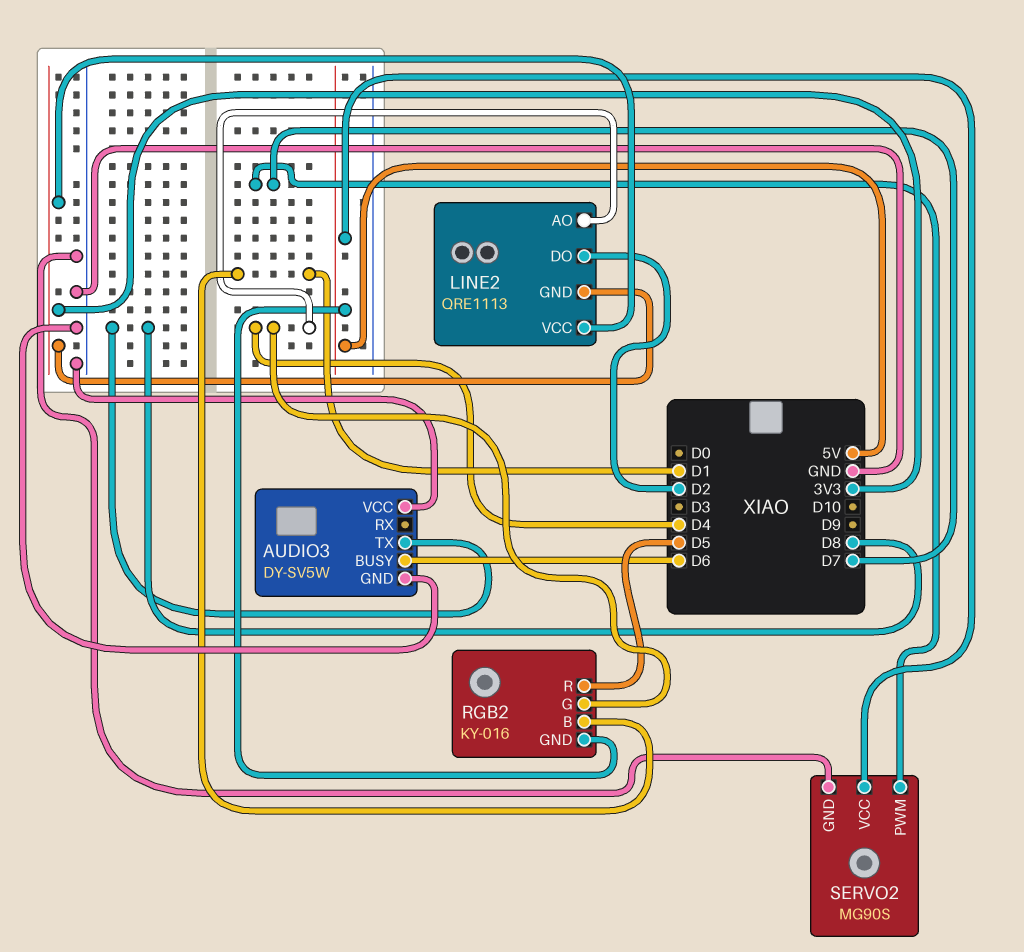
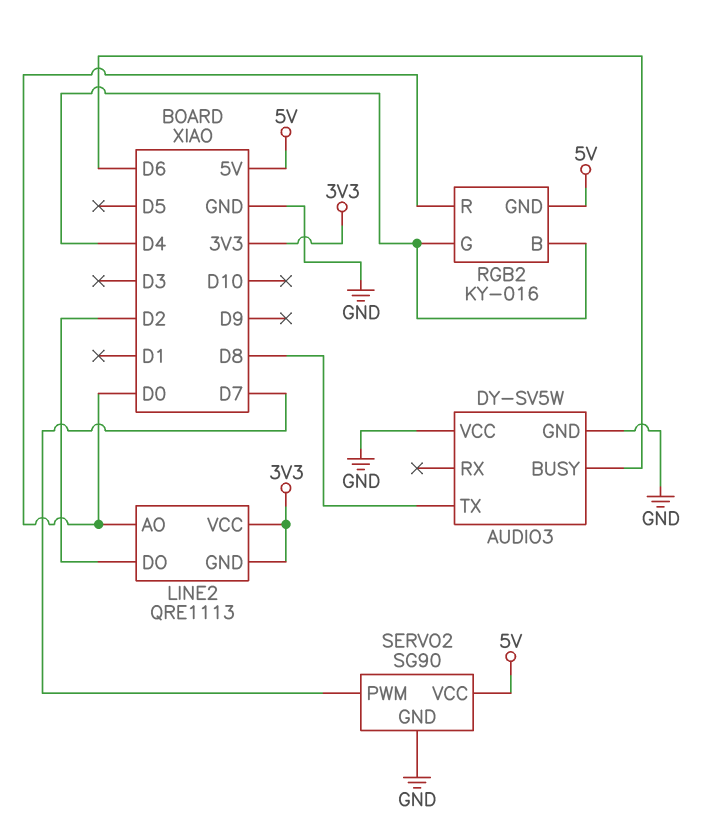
LINE2 pin AO: D4 -> D0
RGB2 pin B: D1 -> D4
RGB2 pin R: D5 -> D0
SERVO2: MG90S -> SG90

